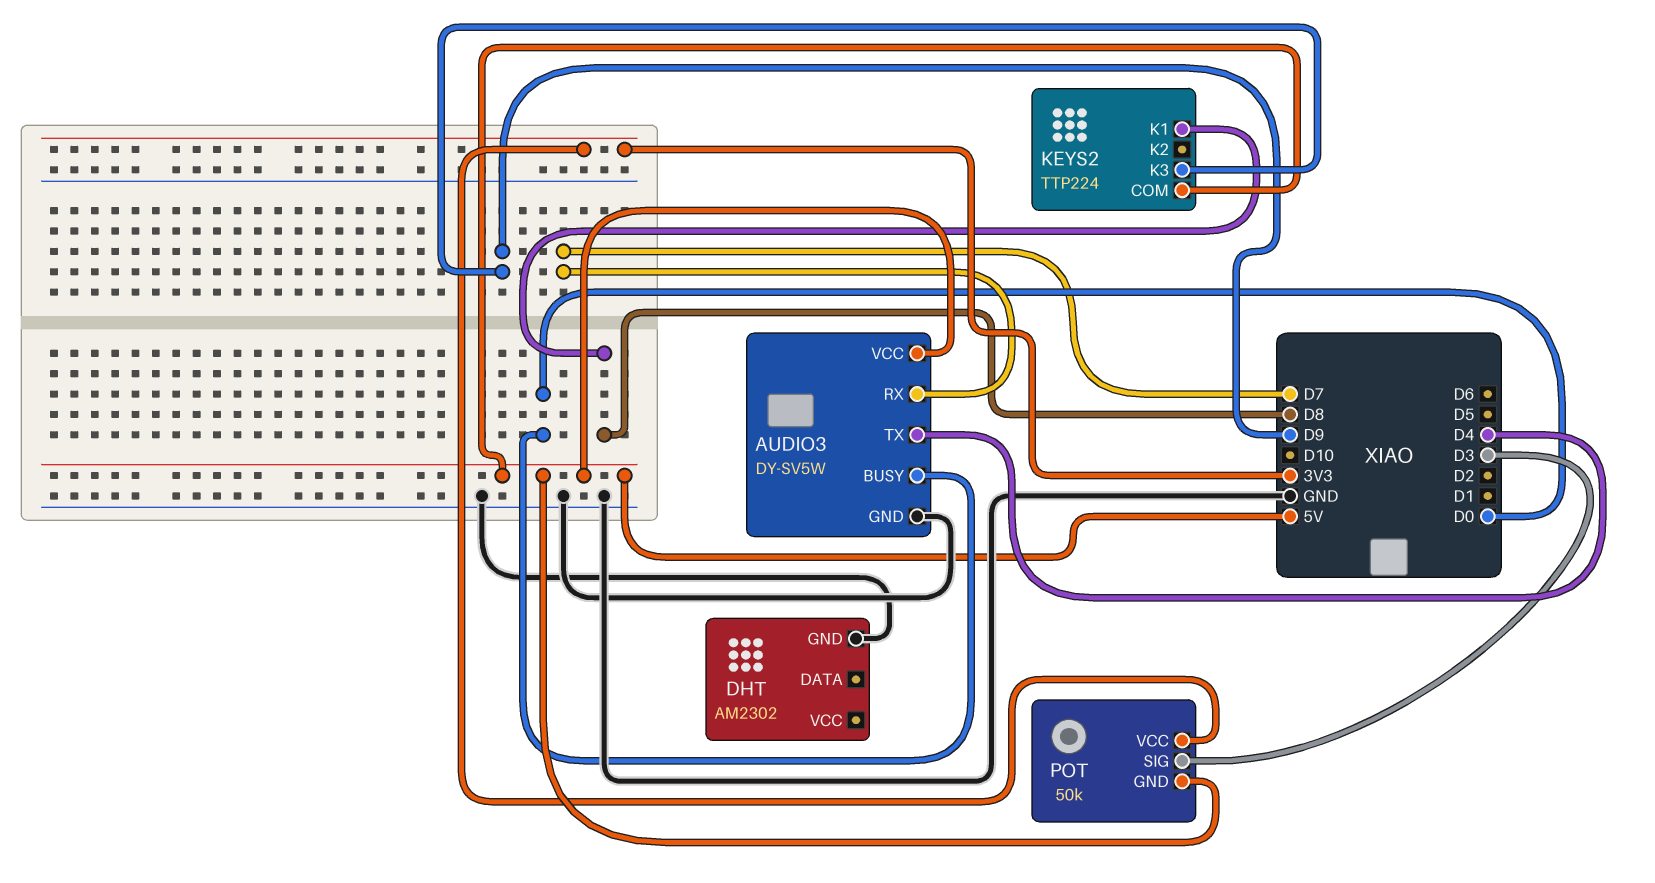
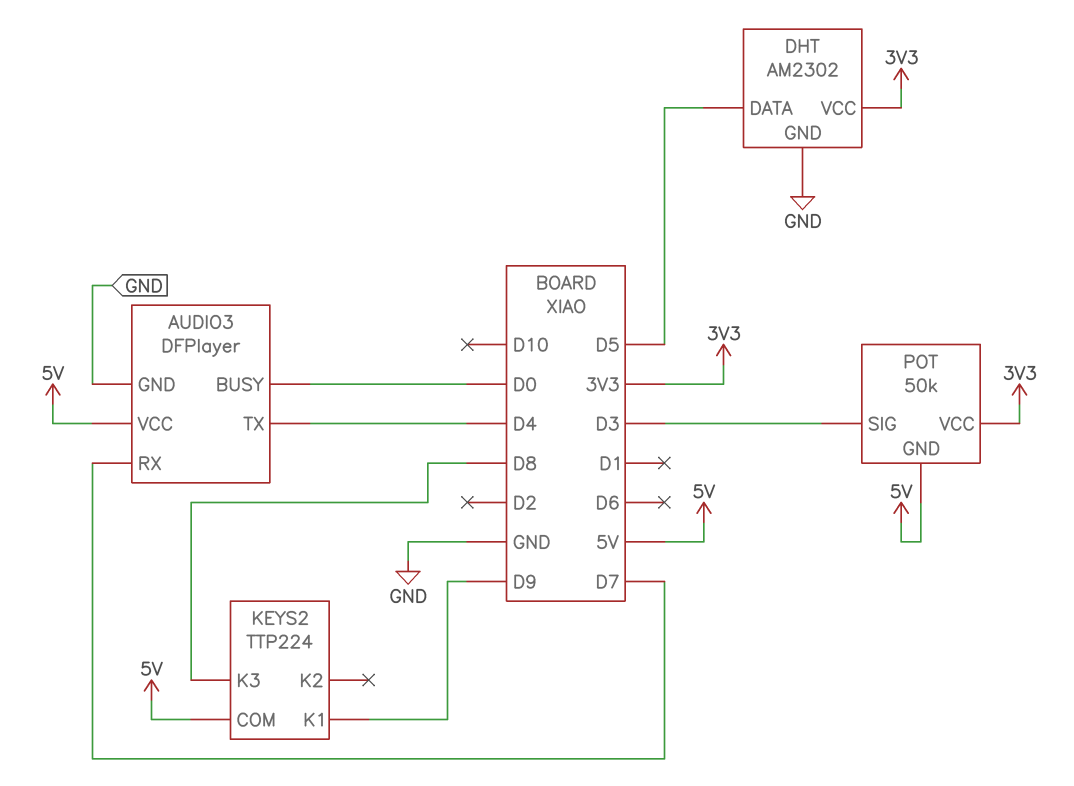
AUDIO3: DY-SV5W -> DFPlayer
DHT pin DATA: none -> D5
DHT pin VCC: none -> 3V3
KEYS2 pin K1: D8 -> D9
KEYS2 pin K3: D9 -> D8

